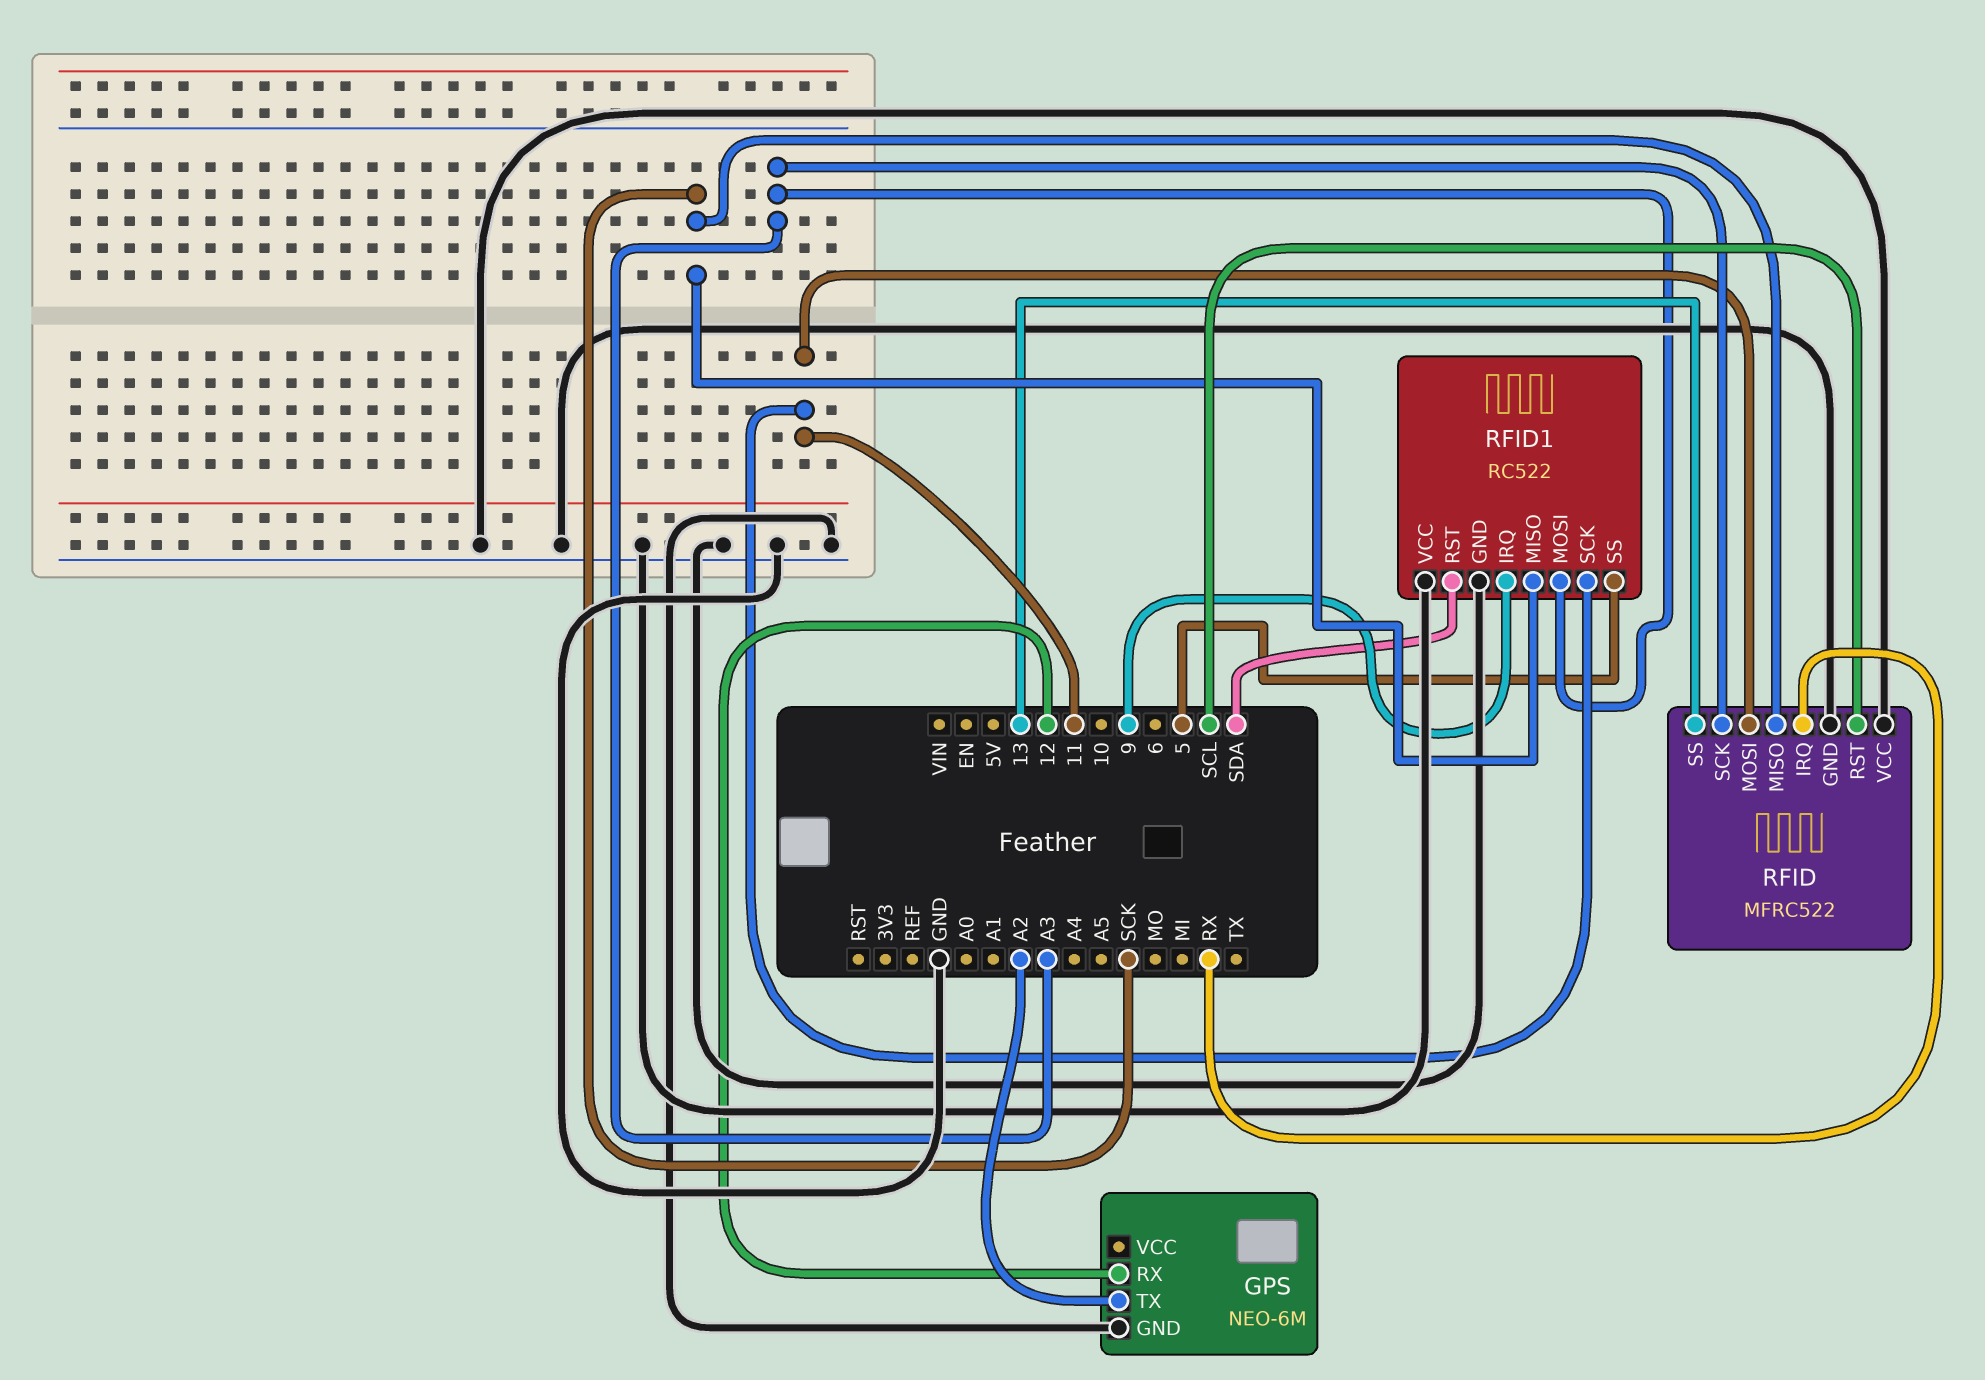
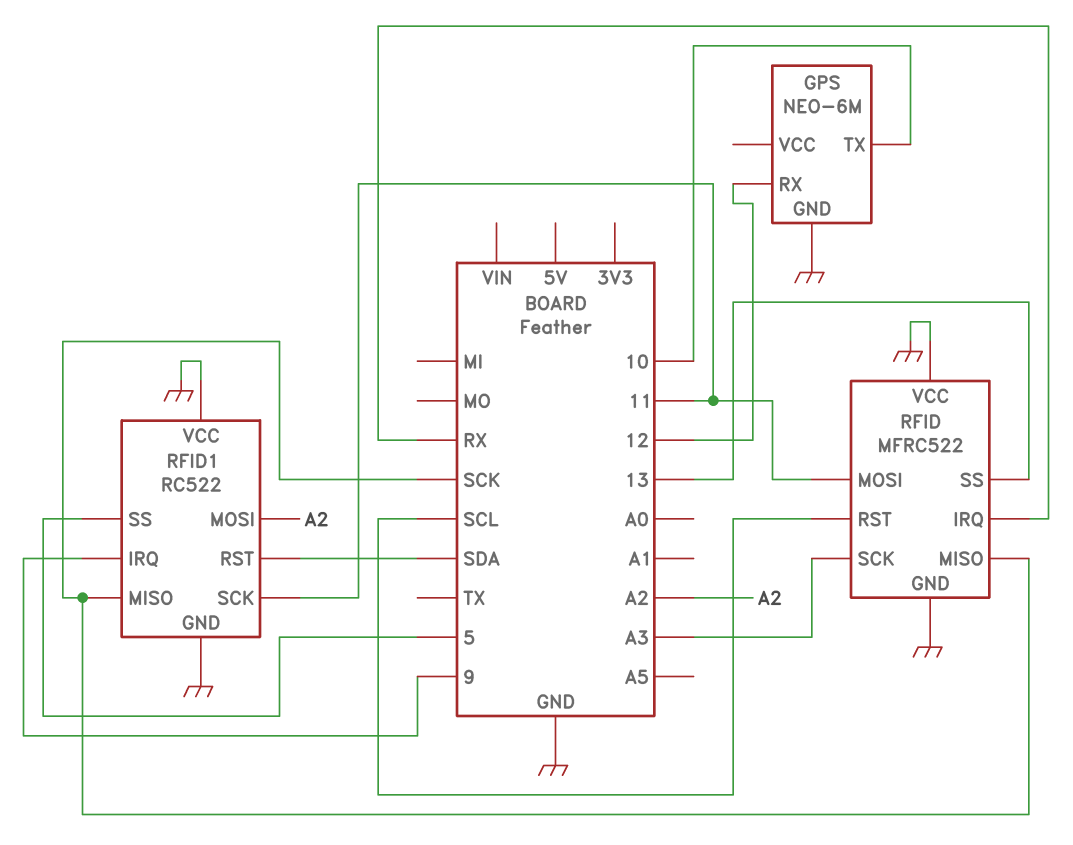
GPS pin TX: A2 -> 10
RFID1 pin MOSI: A3 -> A2

